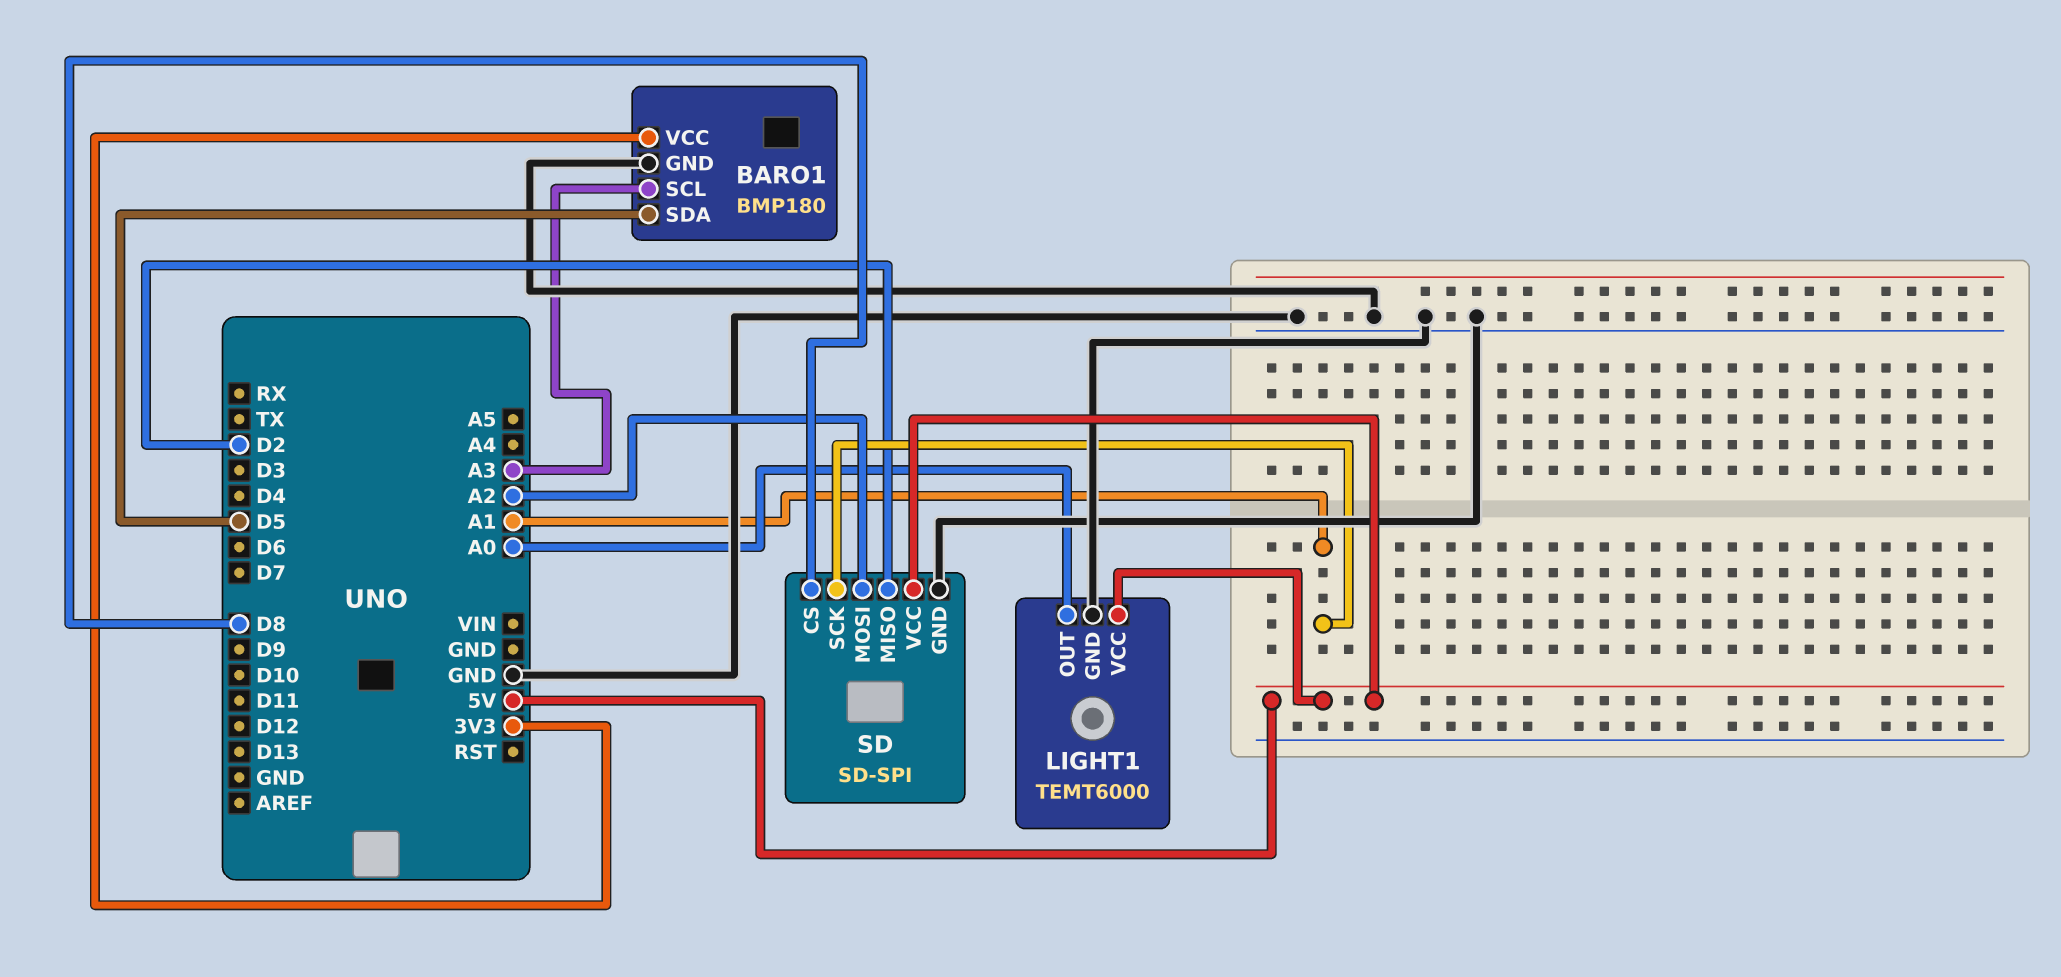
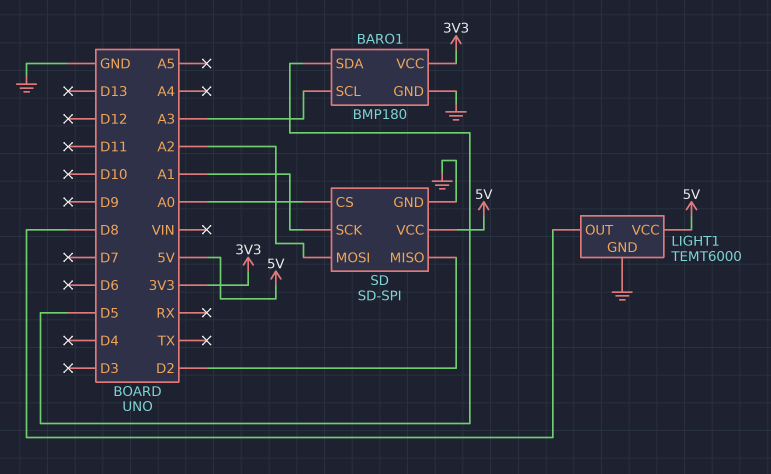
LIGHT1 pin OUT: A0 -> D8
SD pin CS: D8 -> A0

